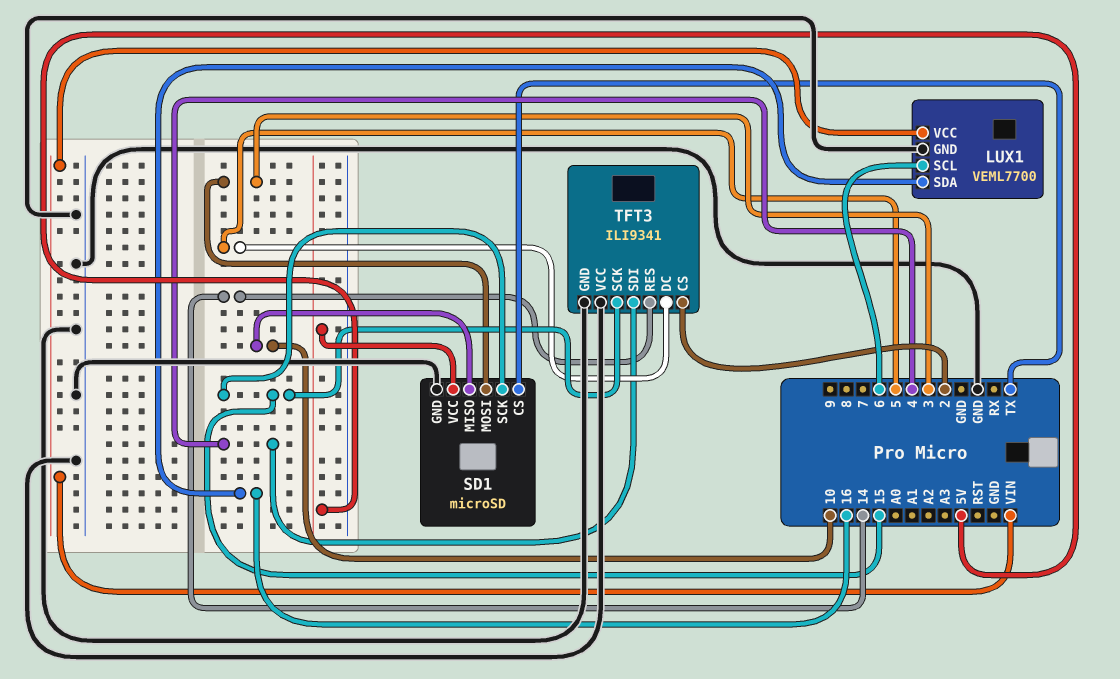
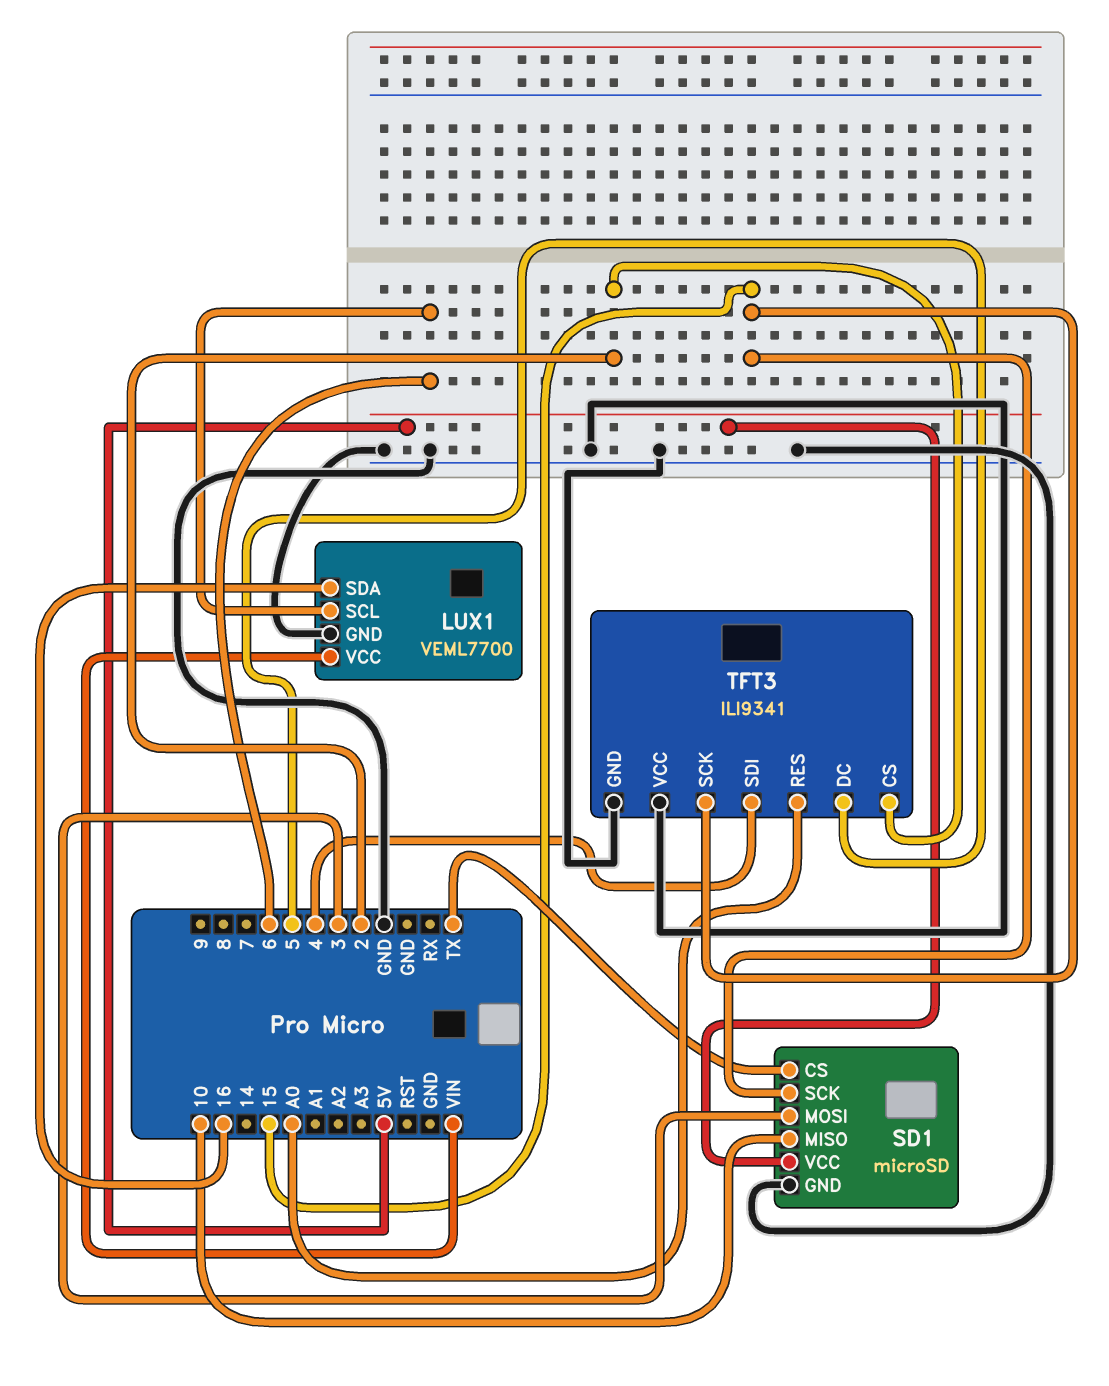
TFT3 pin RES: 14 -> A0

